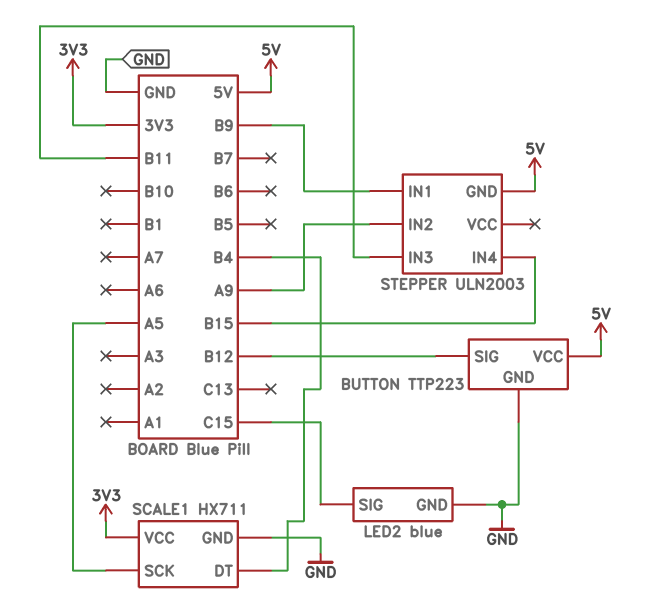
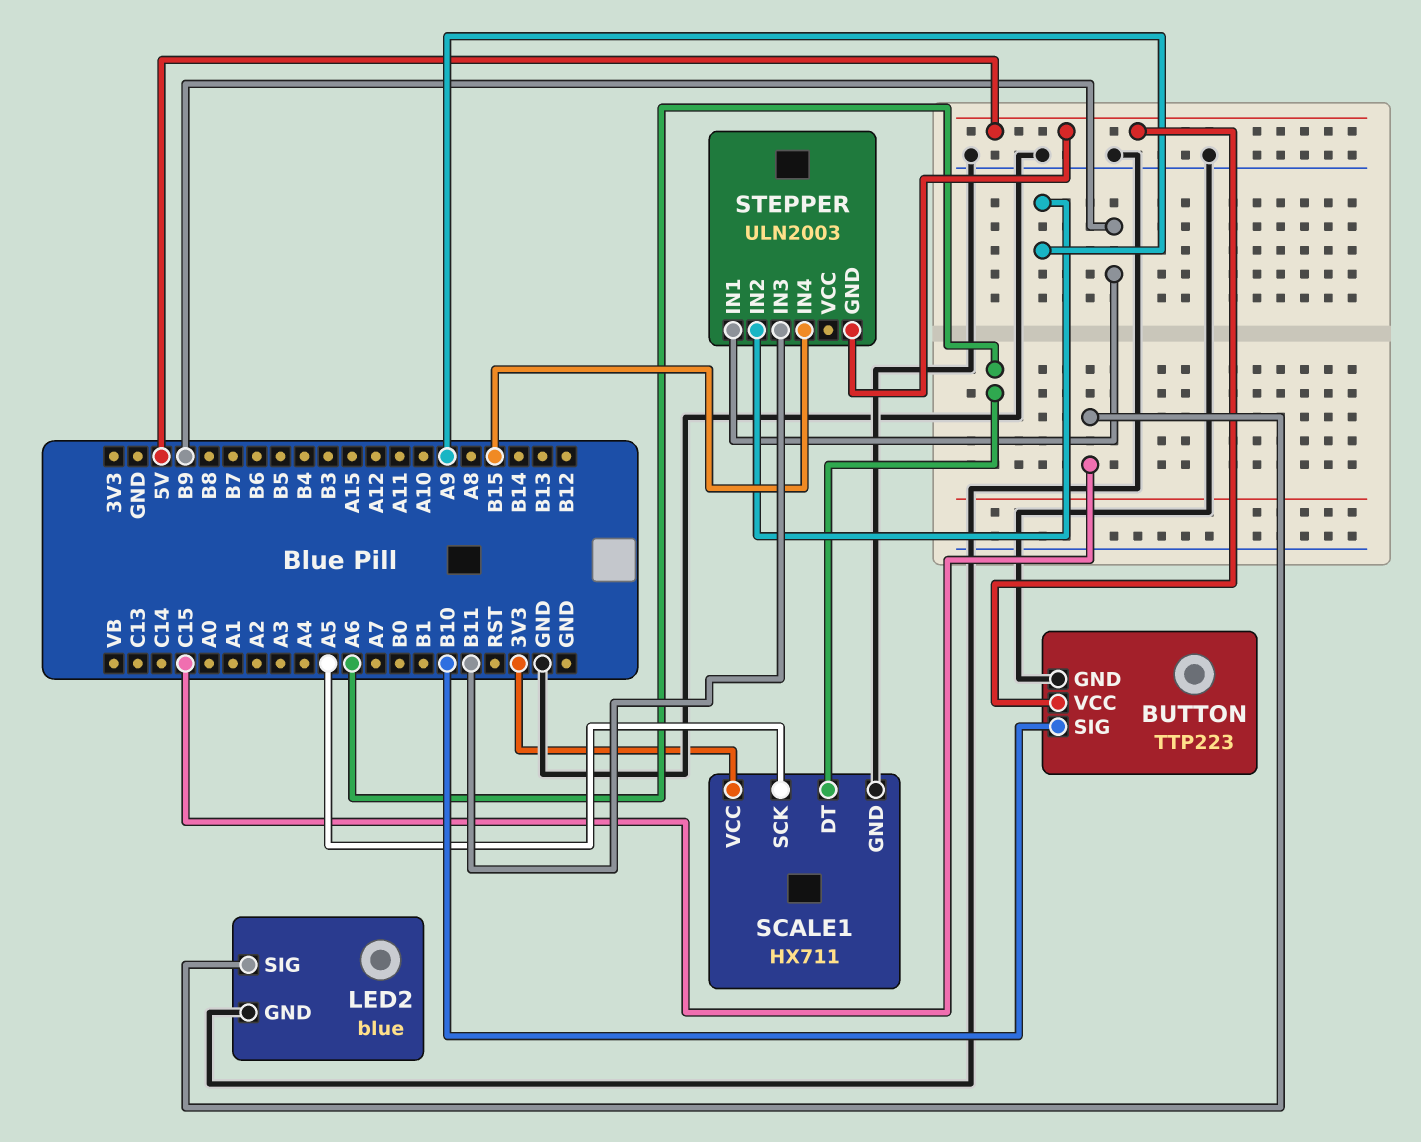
BUTTON pin SIG: B12 -> B10
SCALE1 pin DT: B4 -> A6

